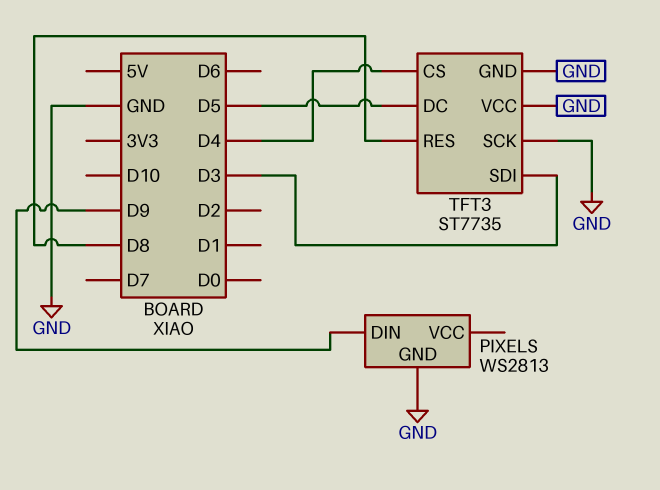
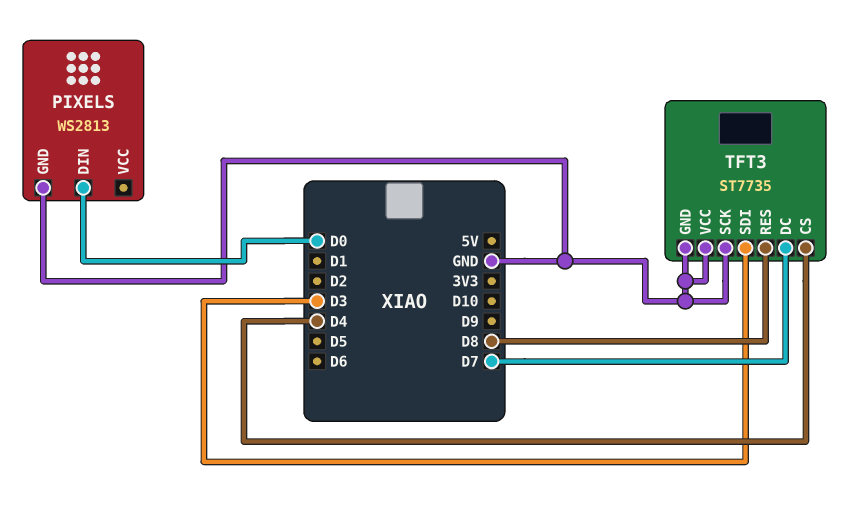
PIXELS pin DIN: D9 -> D0
TFT3 pin DC: D5 -> D7

